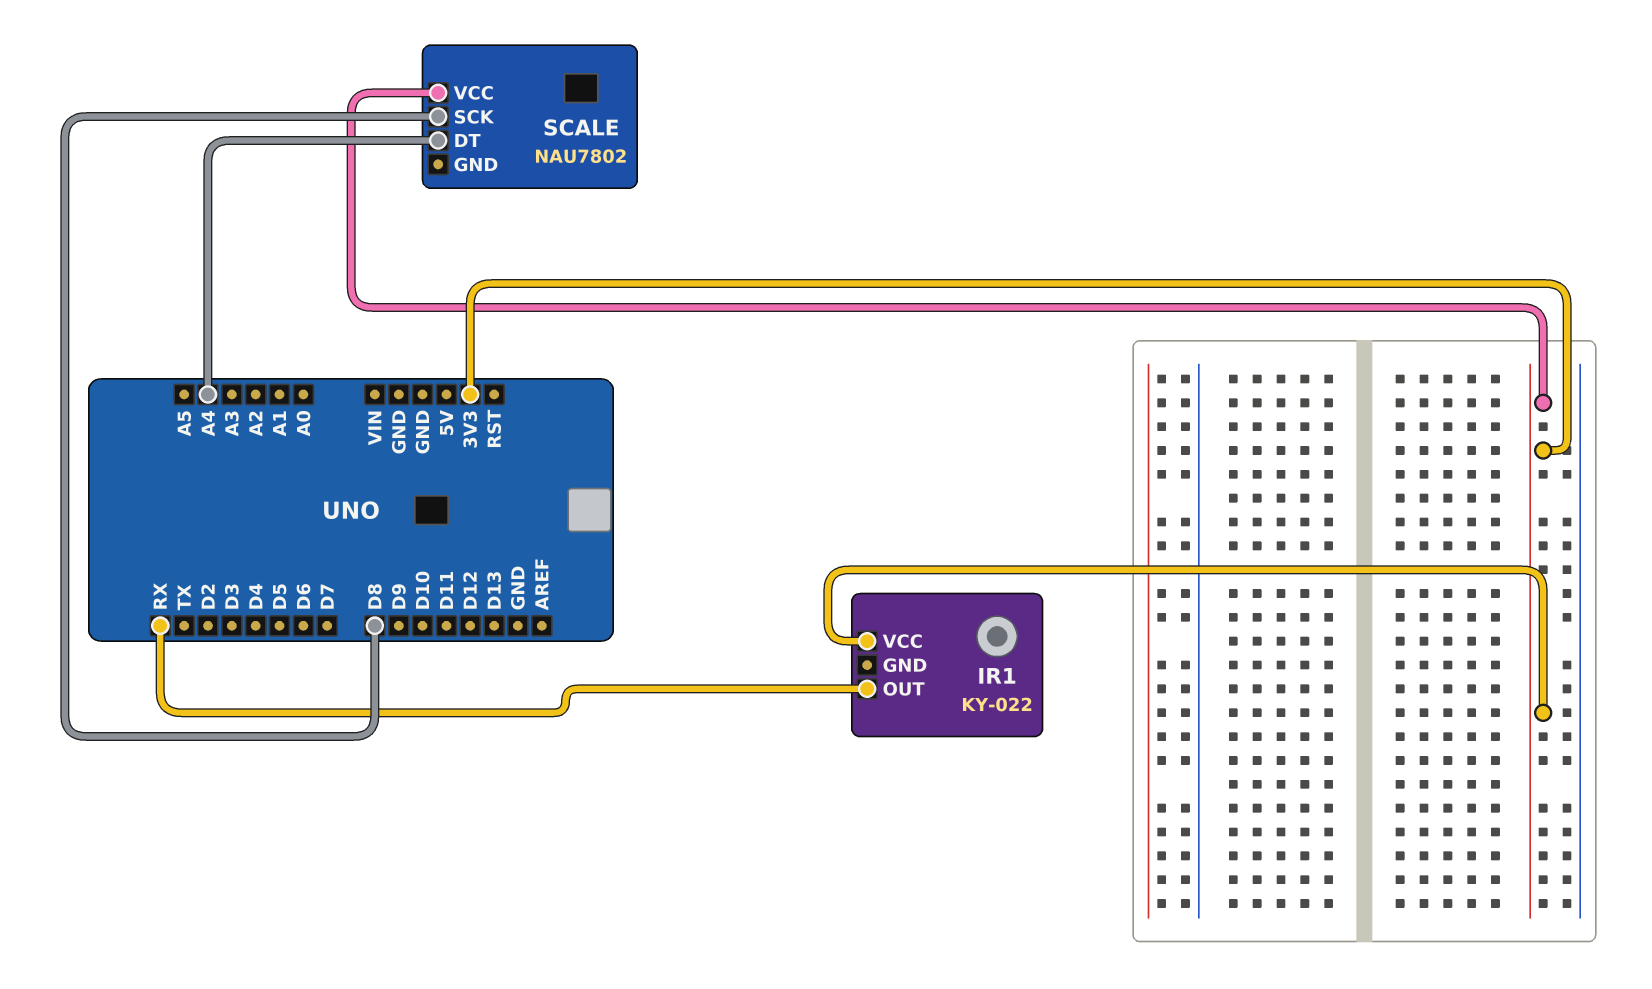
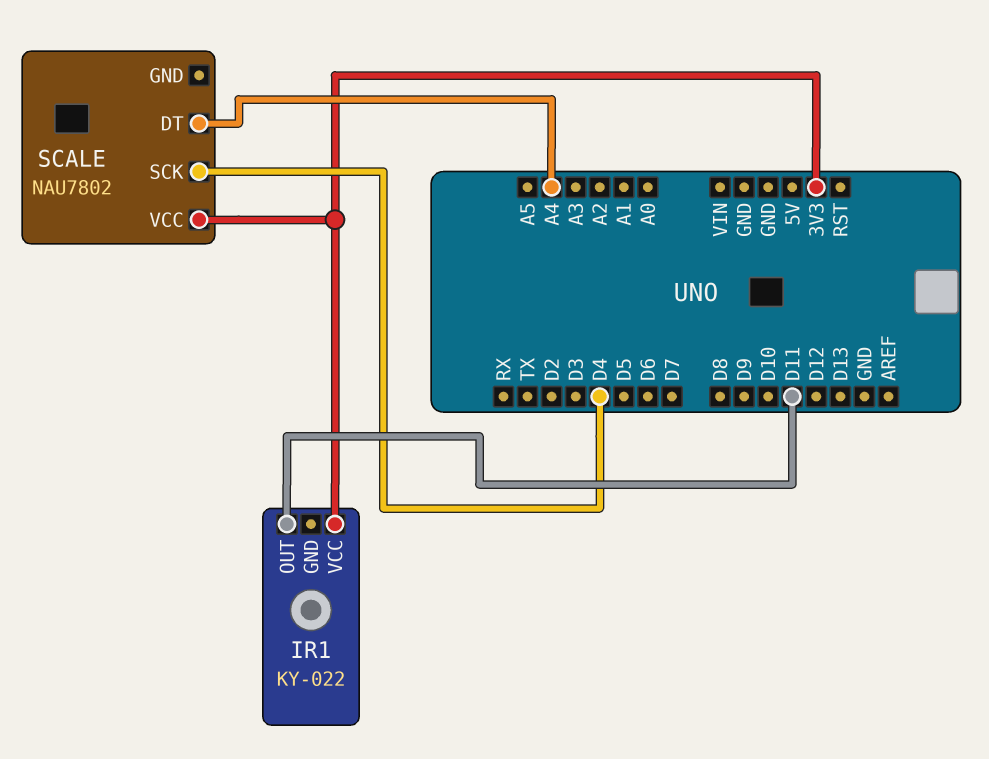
IR1 pin OUT: RX -> D11
SCALE pin SCK: D8 -> D4

